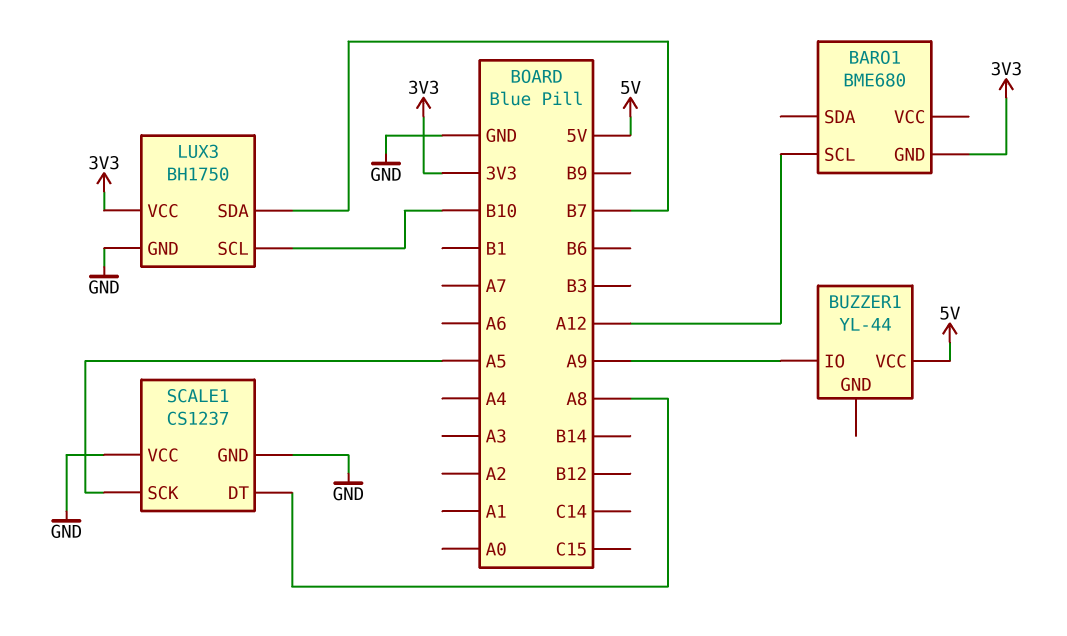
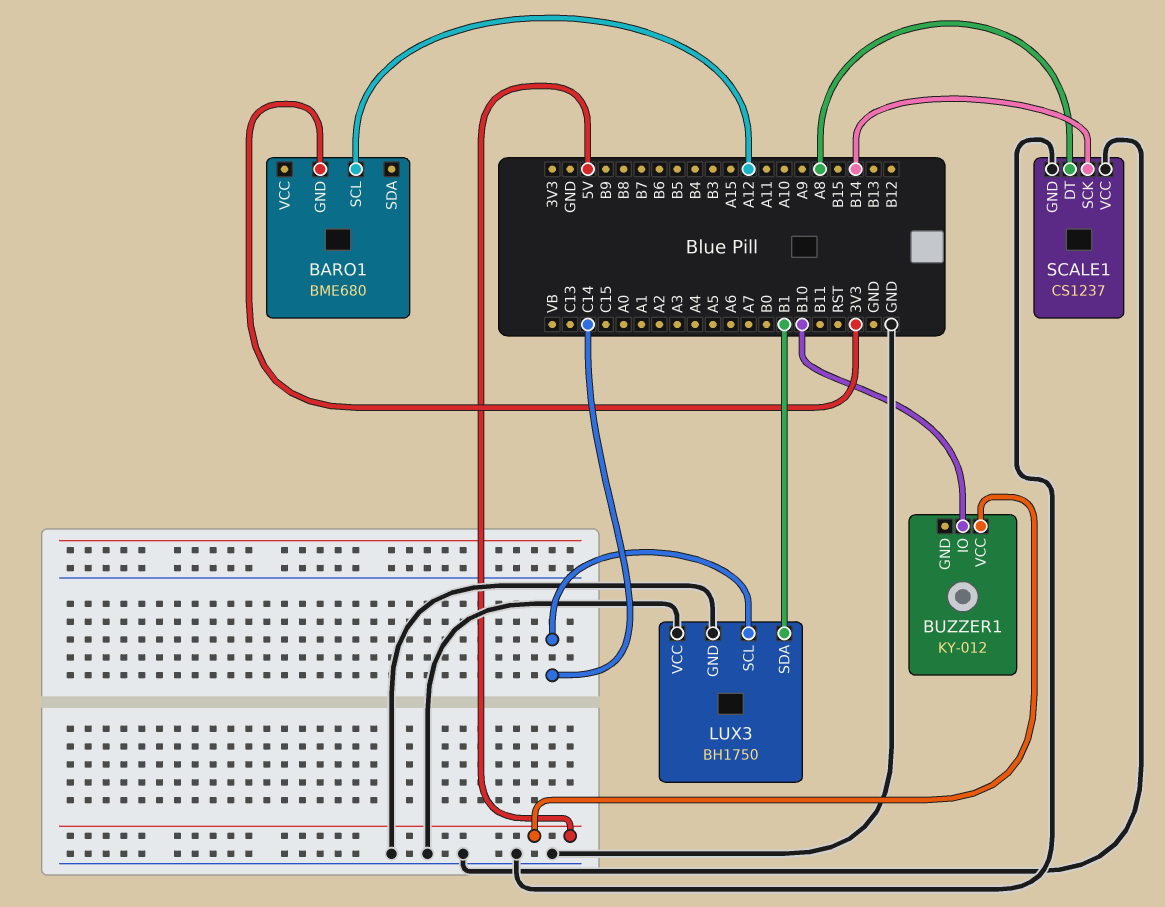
BUZZER1: YL-44 -> KY-012
BUZZER1 pin IO: A9 -> B10
LUX3 pin SCL: B10 -> C14
LUX3 pin SDA: B7 -> B1
LUX3 pin VCC: 3V3 -> GND
SCALE1 pin SCK: A5 -> B14

